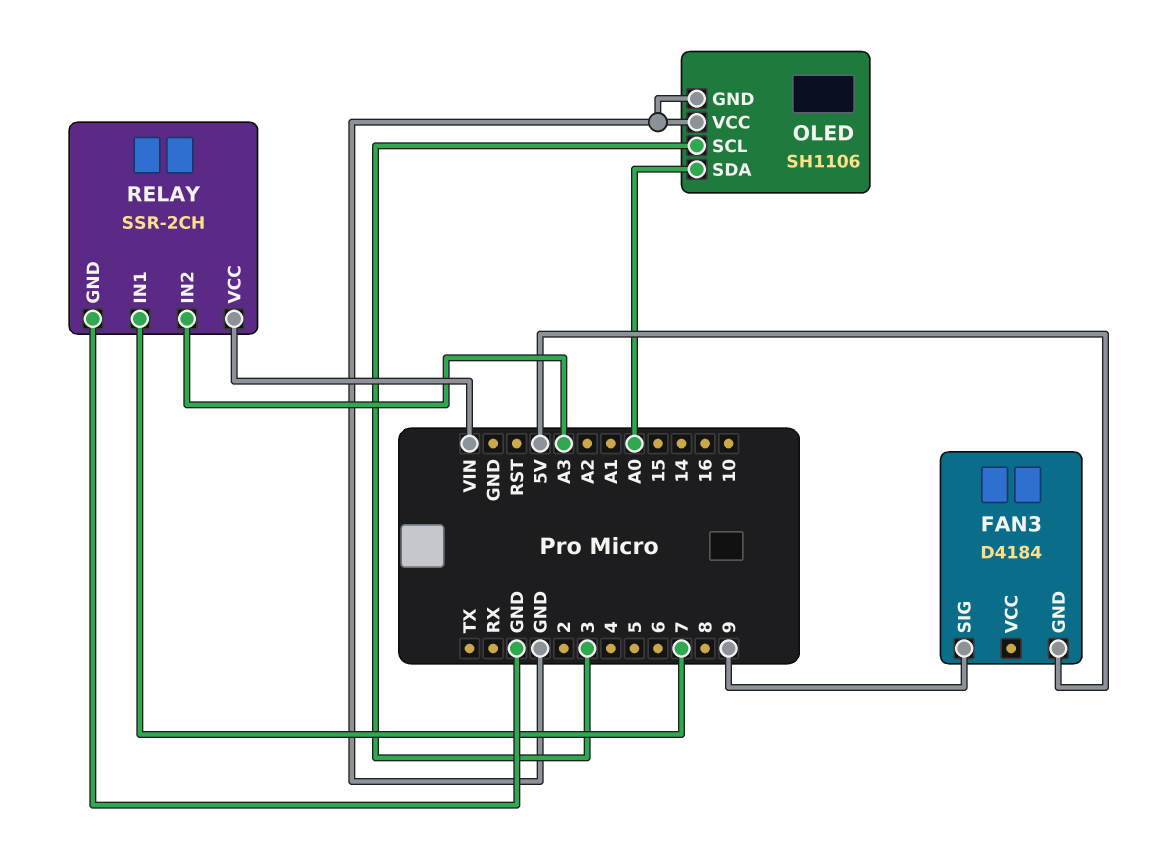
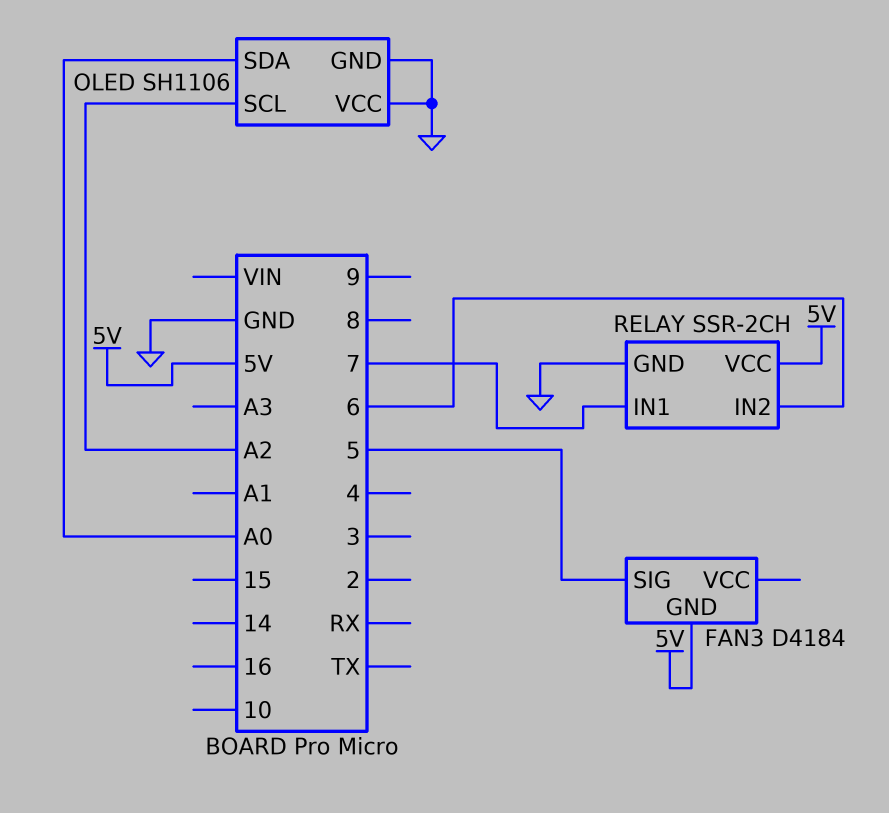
FAN3 pin SIG: 9 -> 5
OLED pin SCL: 3 -> A2
RELAY pin IN2: A3 -> 6
RELAY pin VCC: VIN -> 5V

